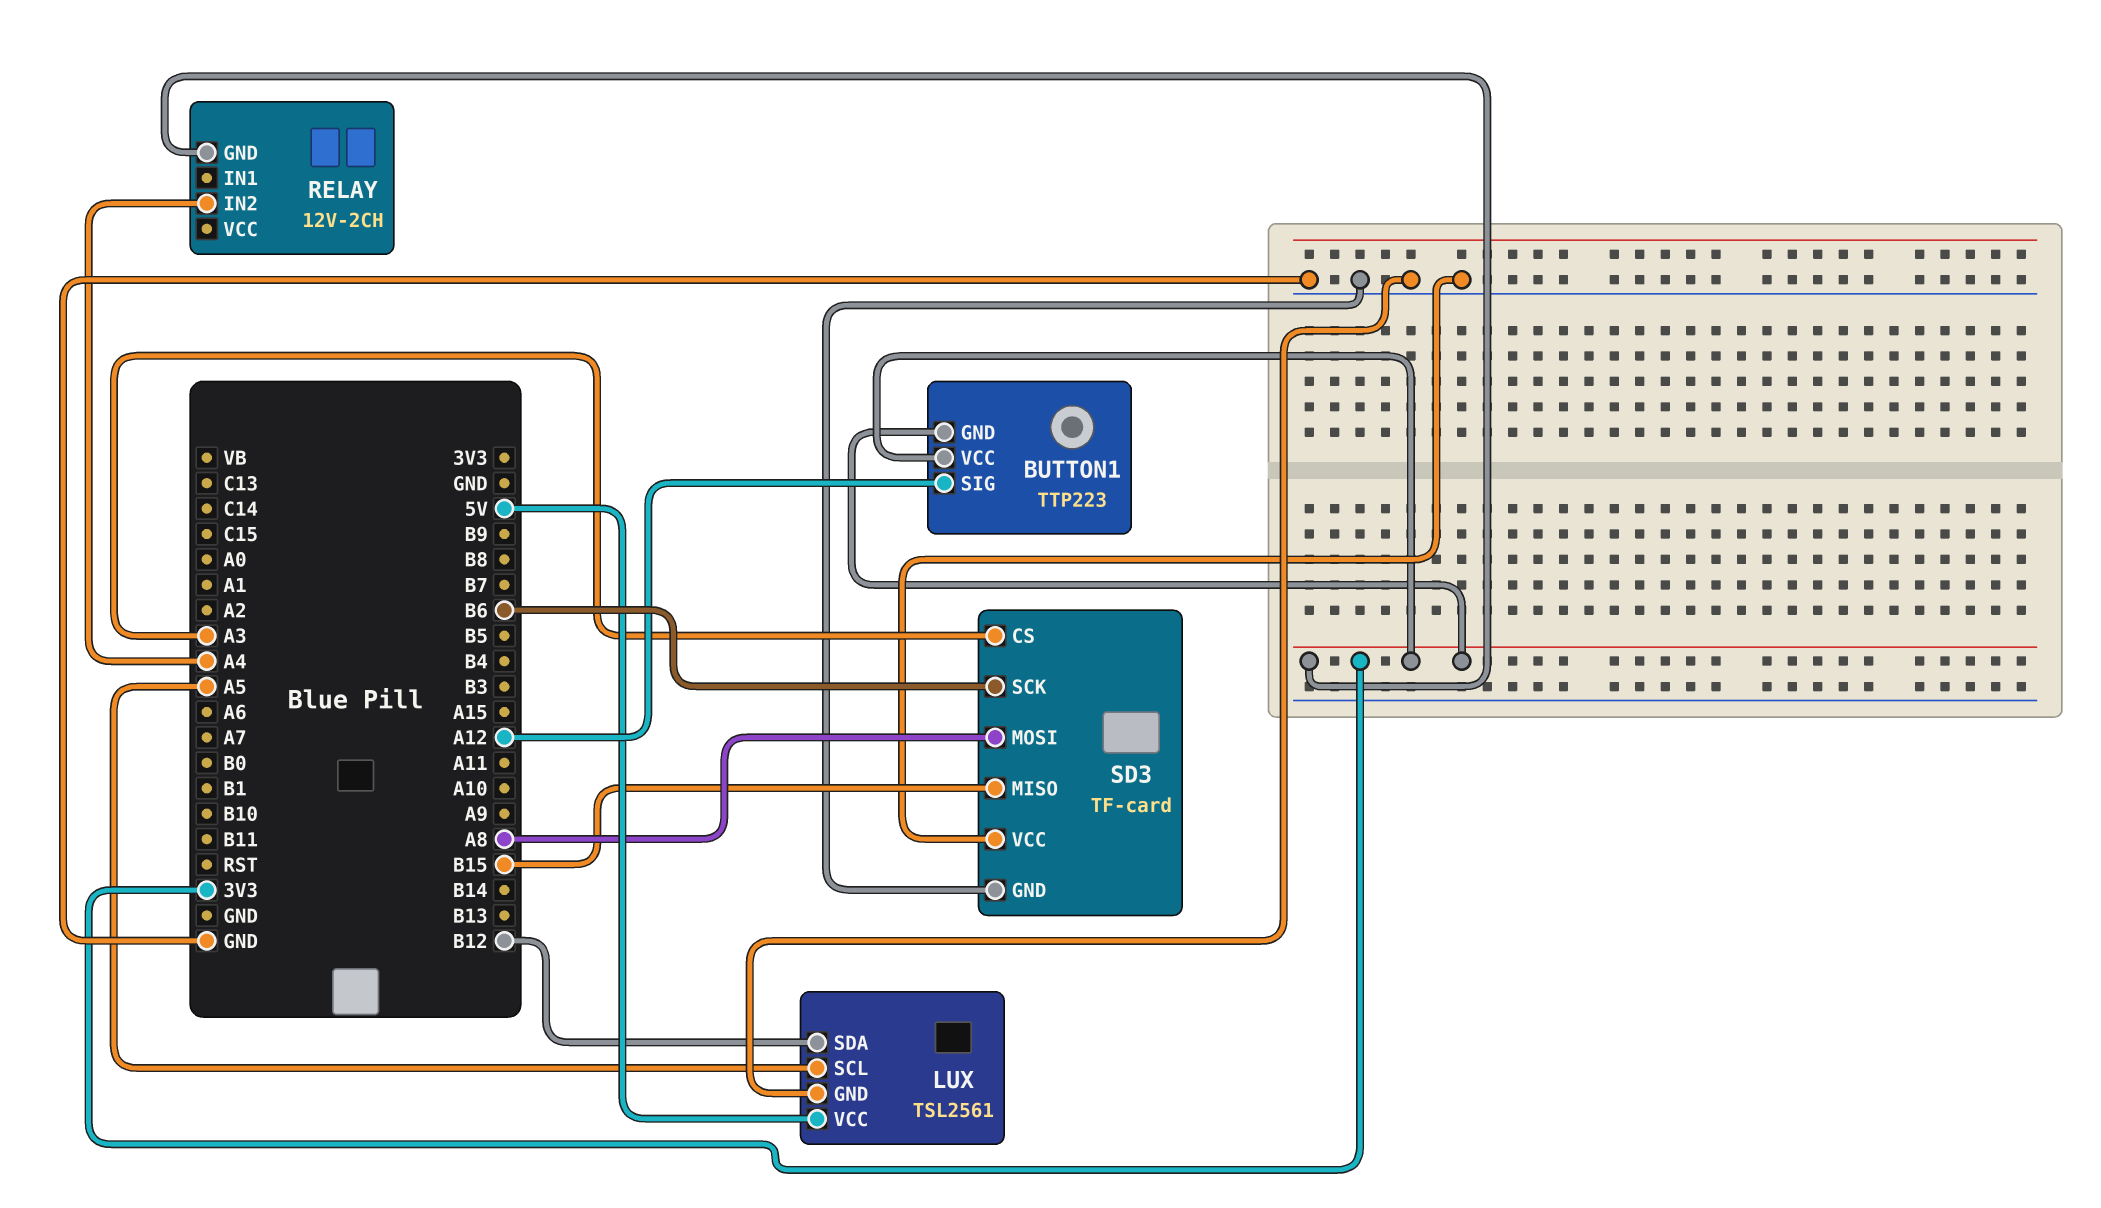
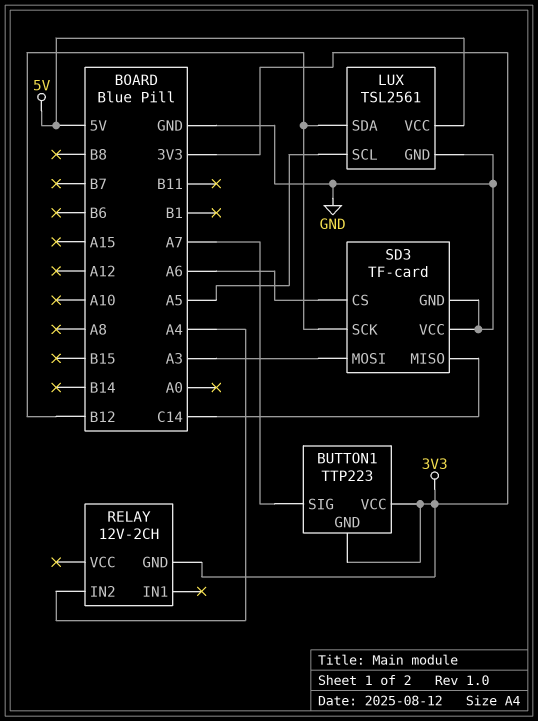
BUTTON1 pin SIG: A12 -> A7
SD3 pin CS: A3 -> A6
SD3 pin MISO: B15 -> C14
SD3 pin MOSI: A8 -> A3
SD3 pin SCK: B6 -> B12

